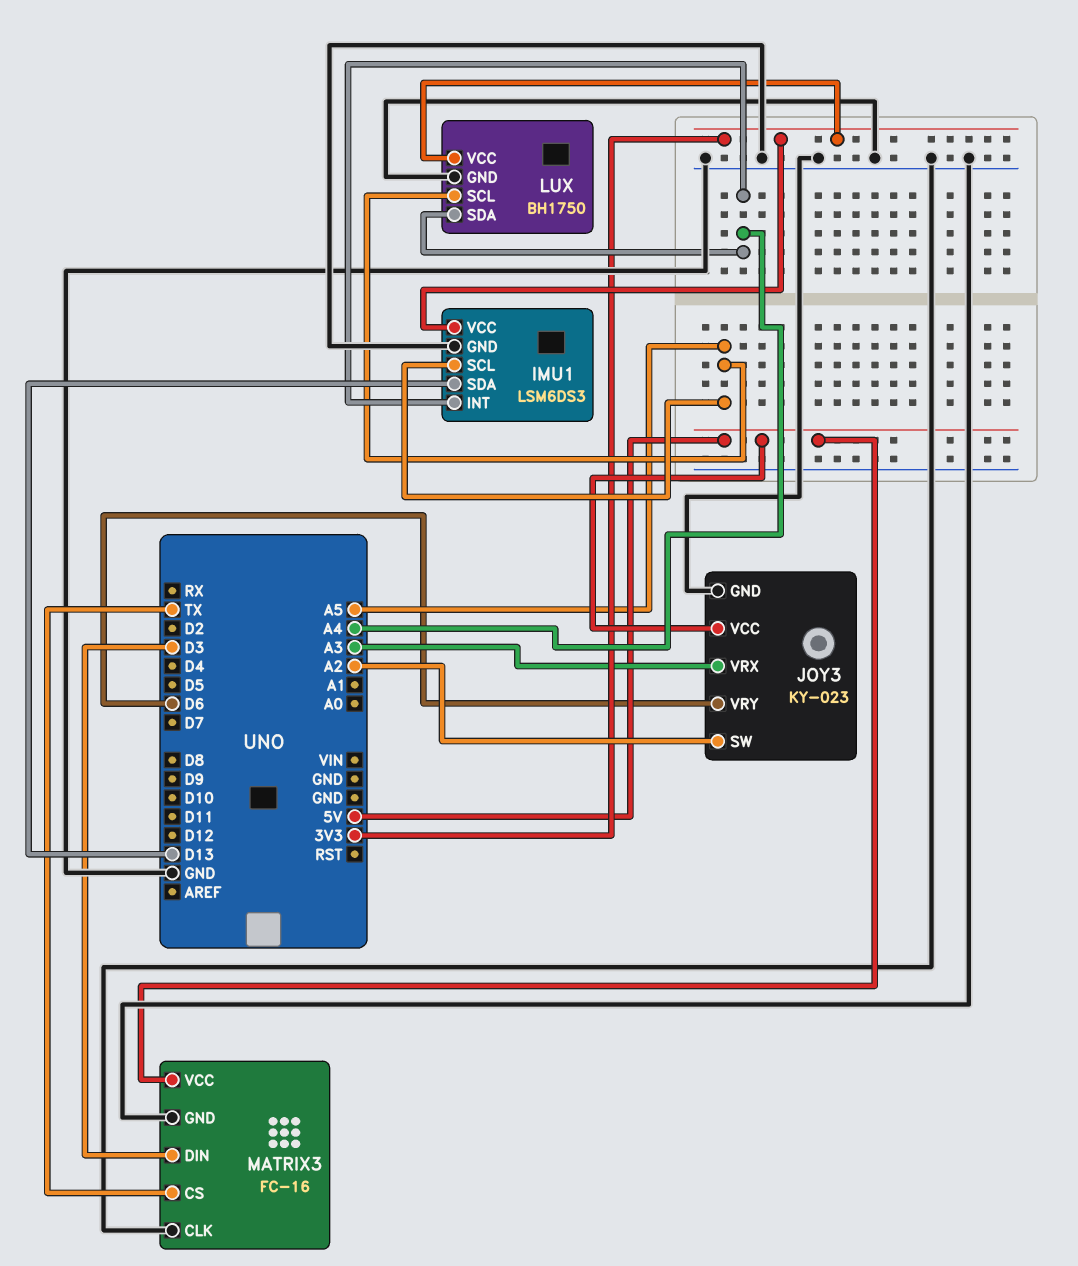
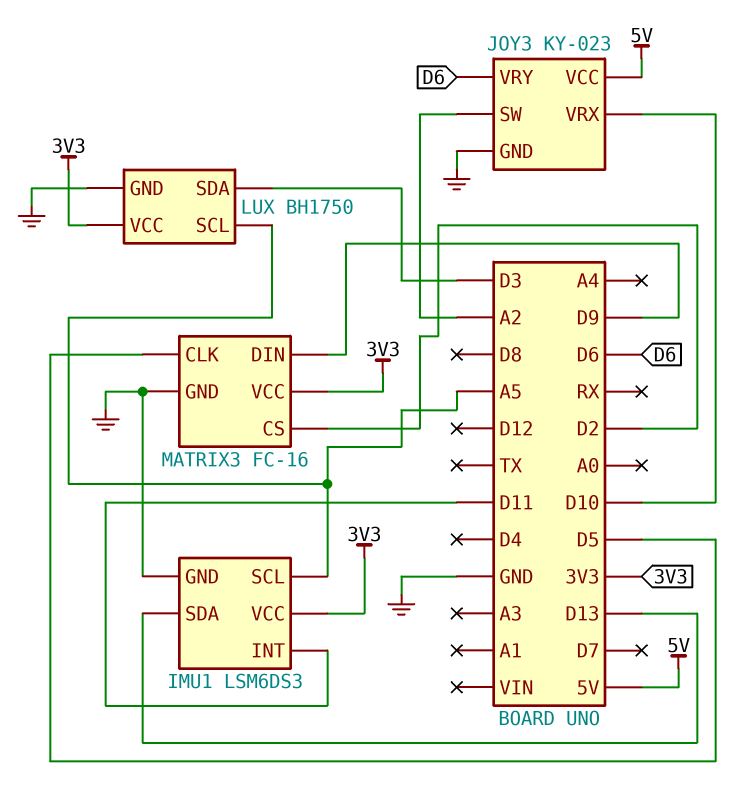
IMU1 pin INT: A4 -> D11
JOY3 pin VRX: A3 -> D10
LUX pin SDA: A4 -> D3
MATRIX3 pin CLK: GND -> D5
MATRIX3 pin CS: TX -> D2
MATRIX3 pin DIN: D3 -> D9
MATRIX3 pin VCC: 5V -> 3V3

